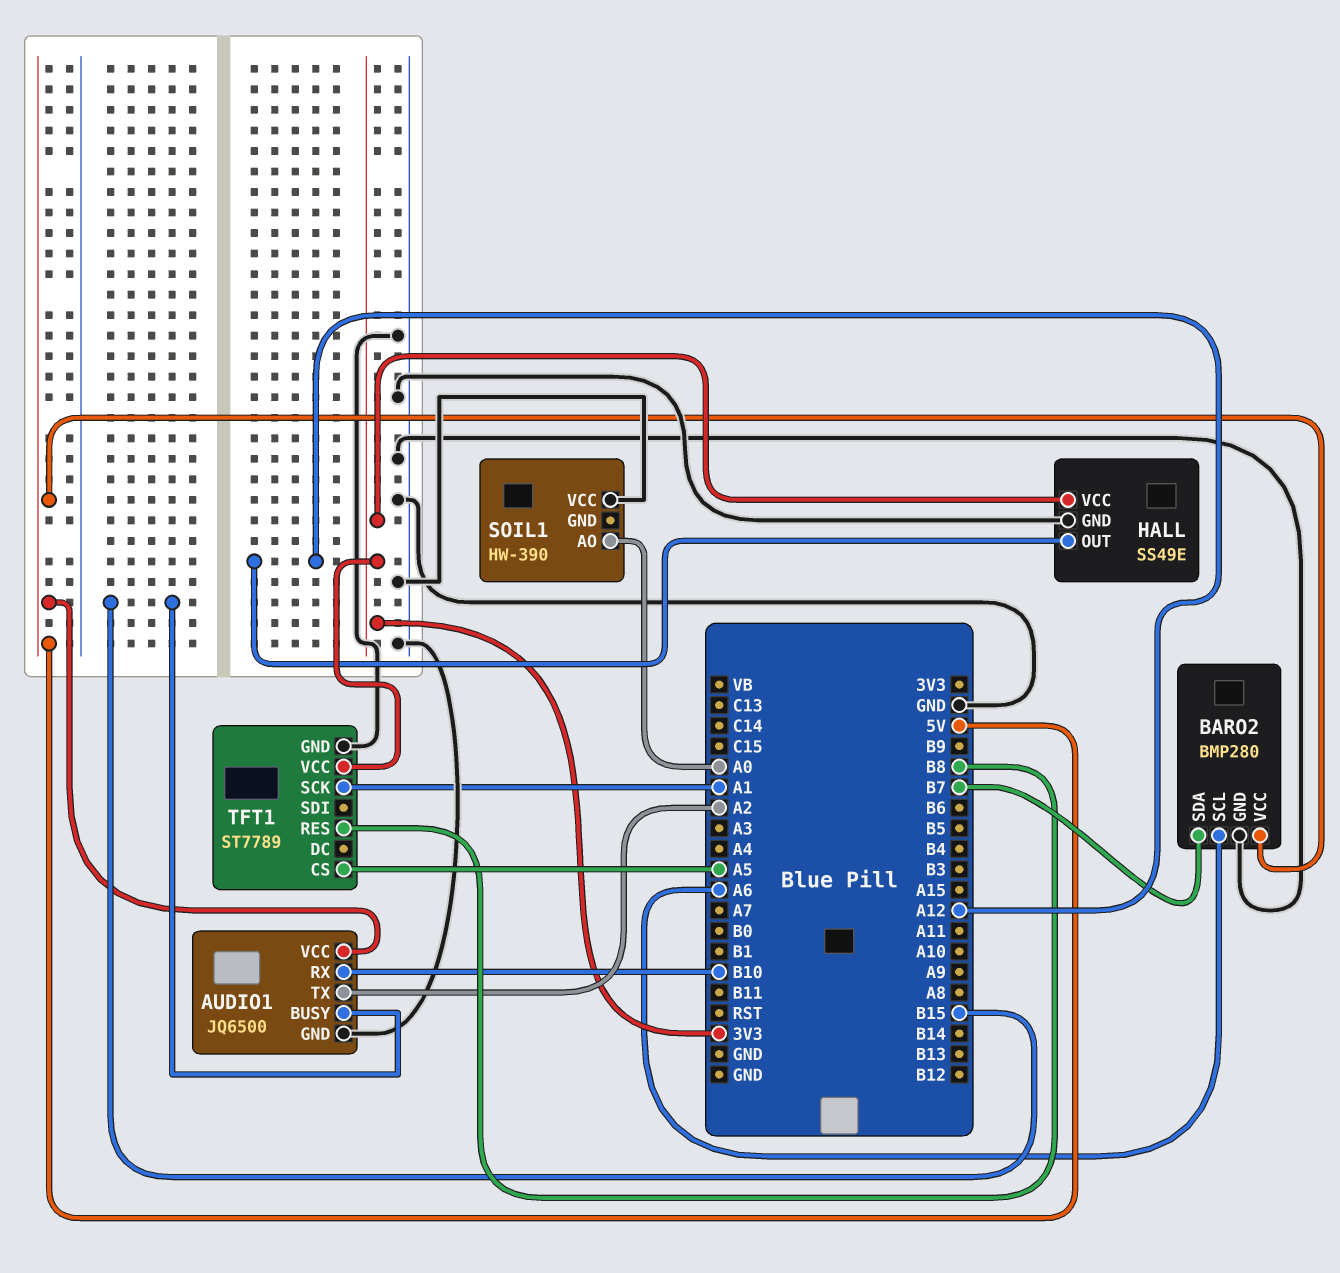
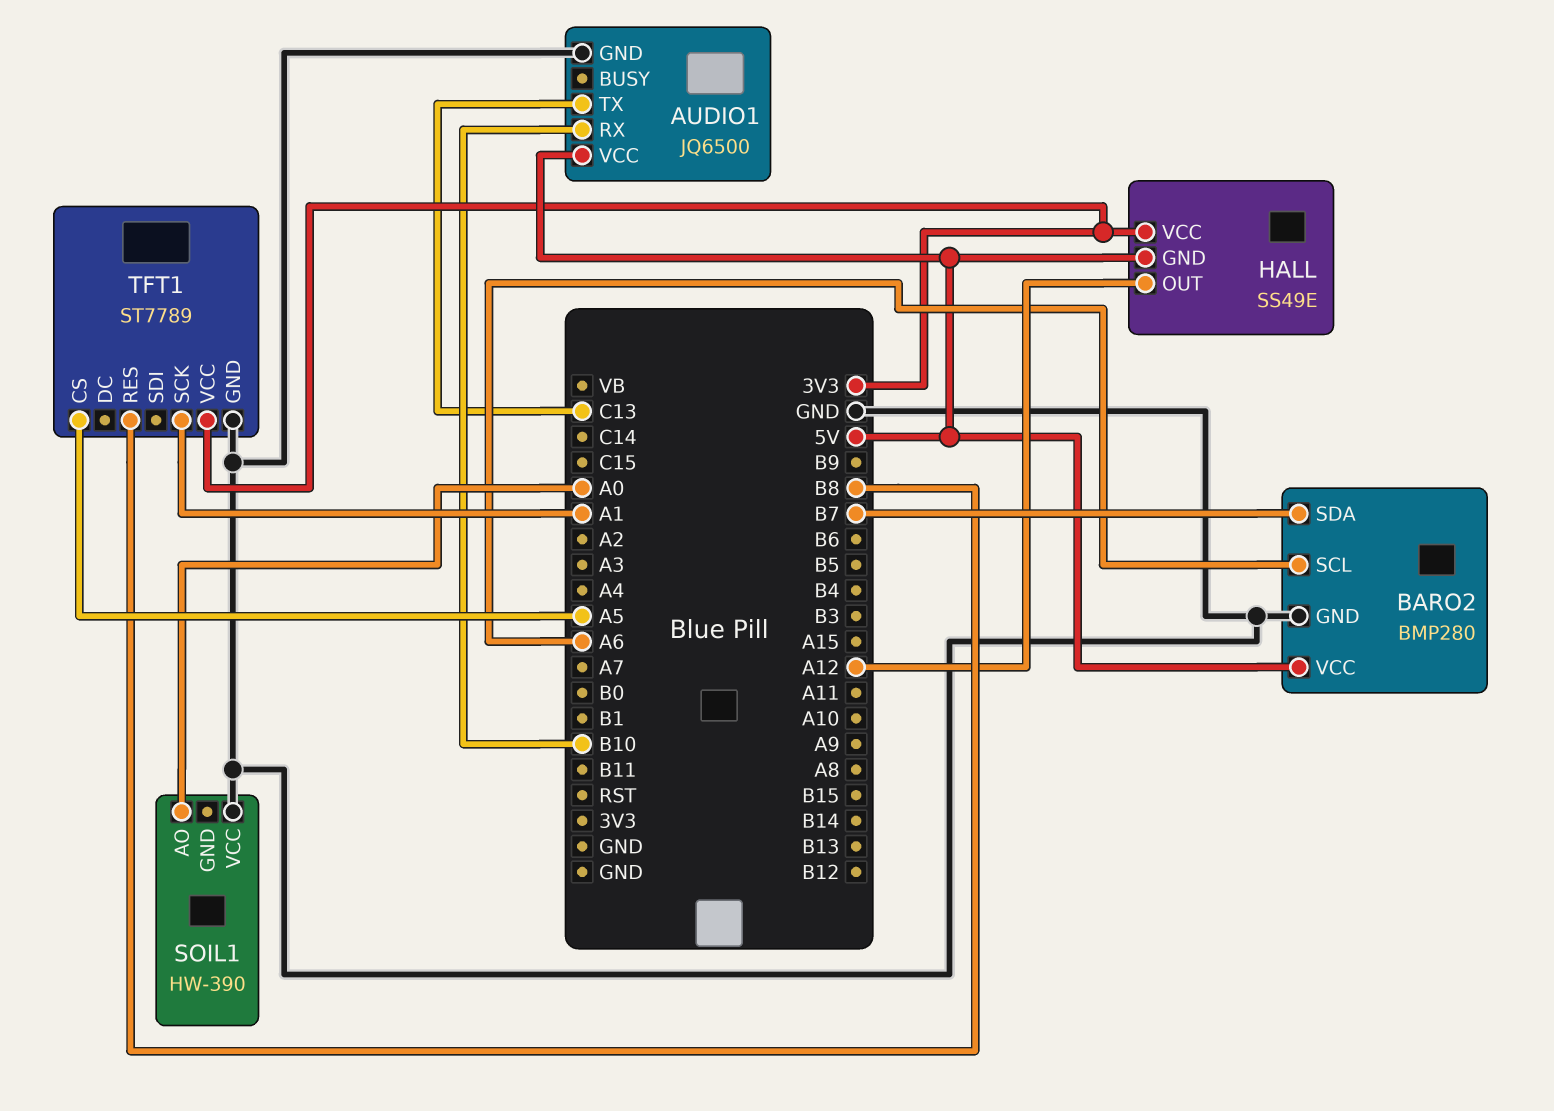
AUDIO1 pin BUSY: B15 -> none
AUDIO1 pin TX: A2 -> C13
HALL pin GND: GND -> 5V

